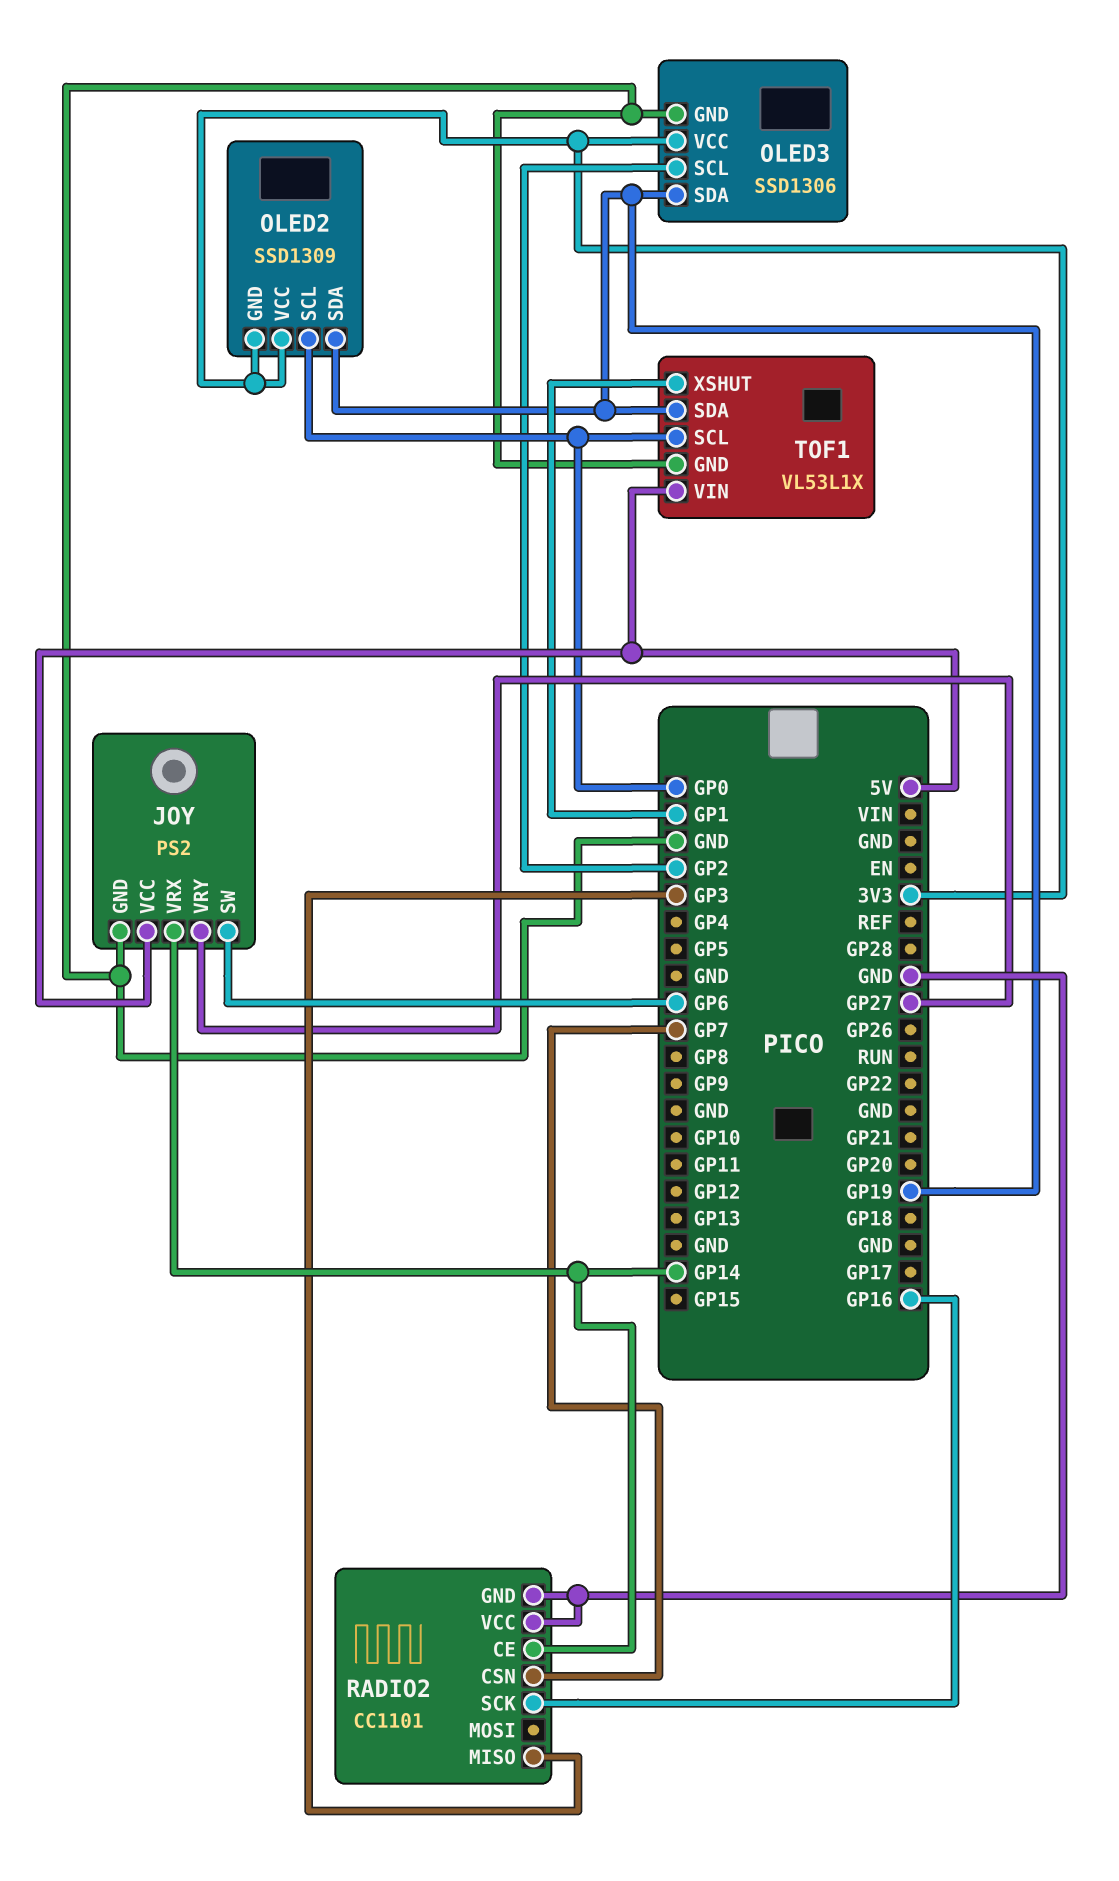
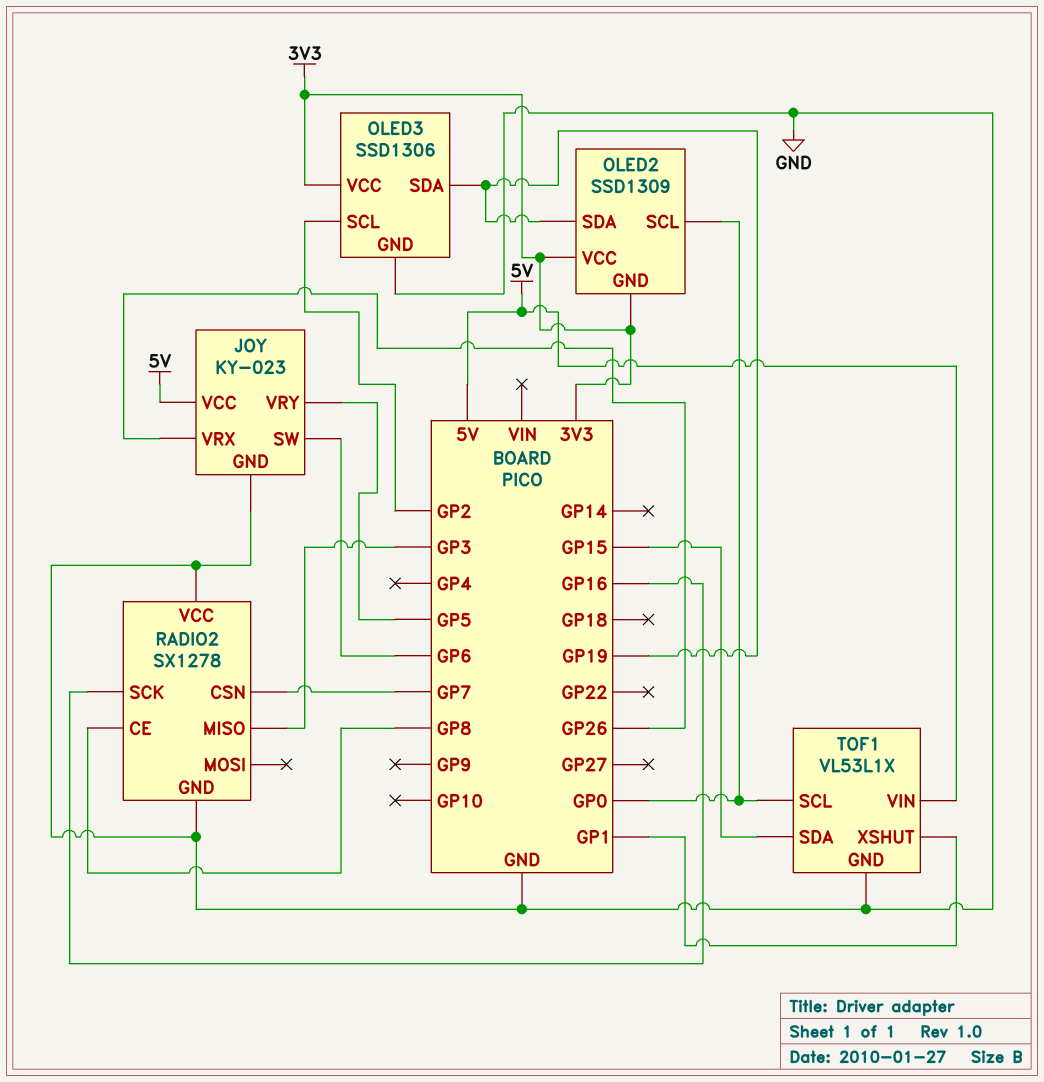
JOY: PS2 -> KY-023
JOY pin VRX: GP14 -> GP26
JOY pin VRY: GP27 -> GP5
RADIO2: CC1101 -> SX1278
RADIO2 pin CE: GP14 -> GP8
TOF1 pin SDA: GP19 -> GP15

